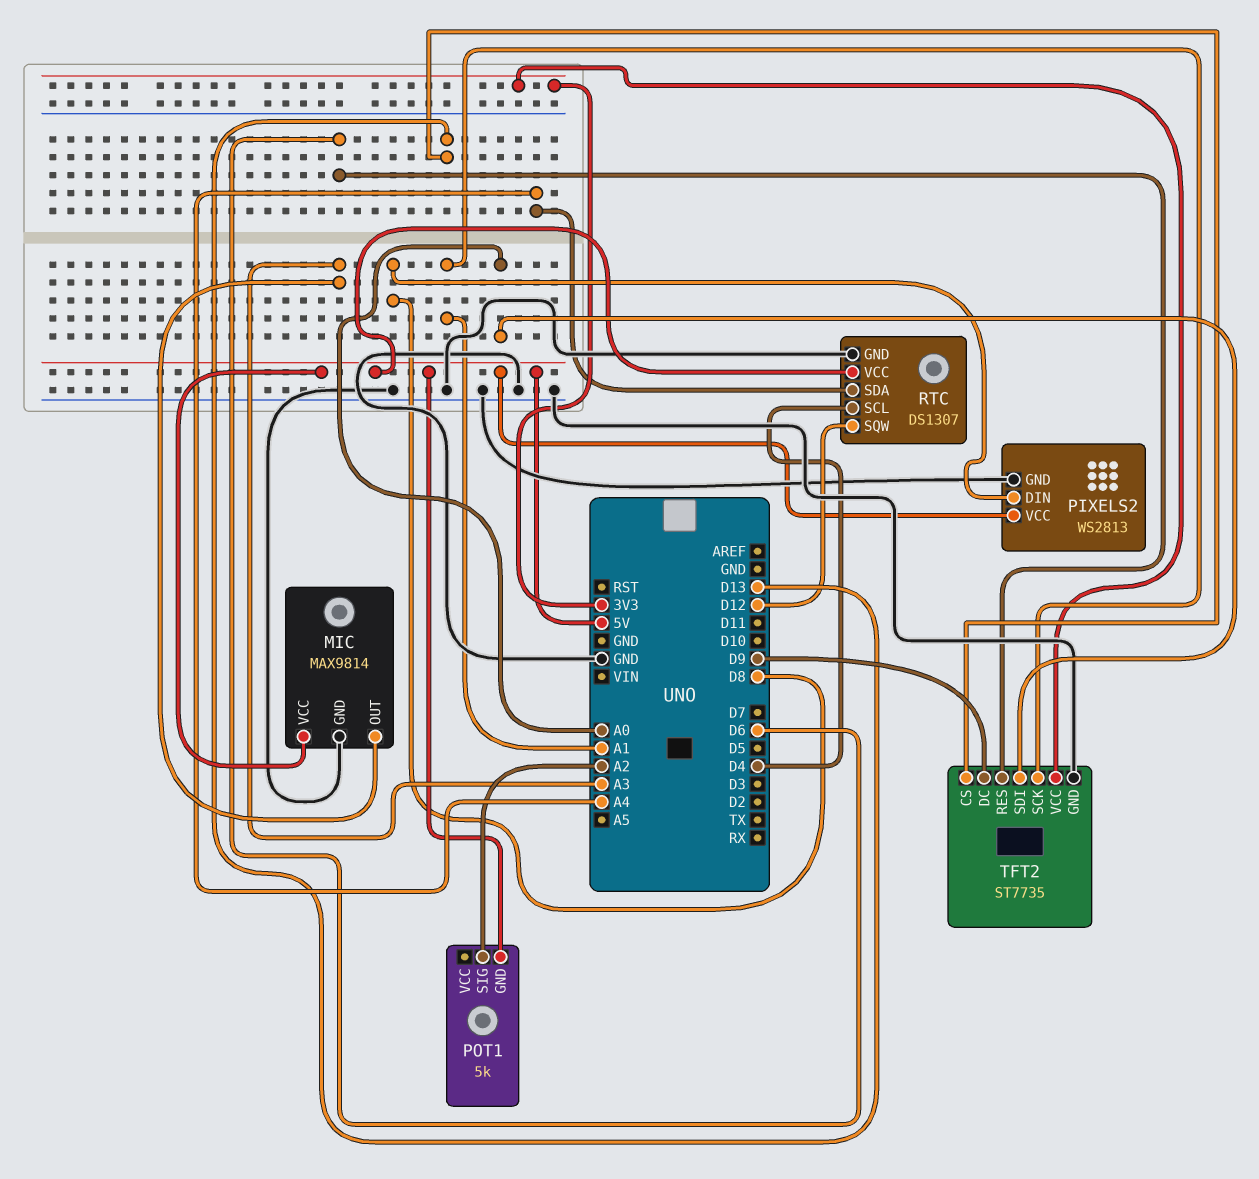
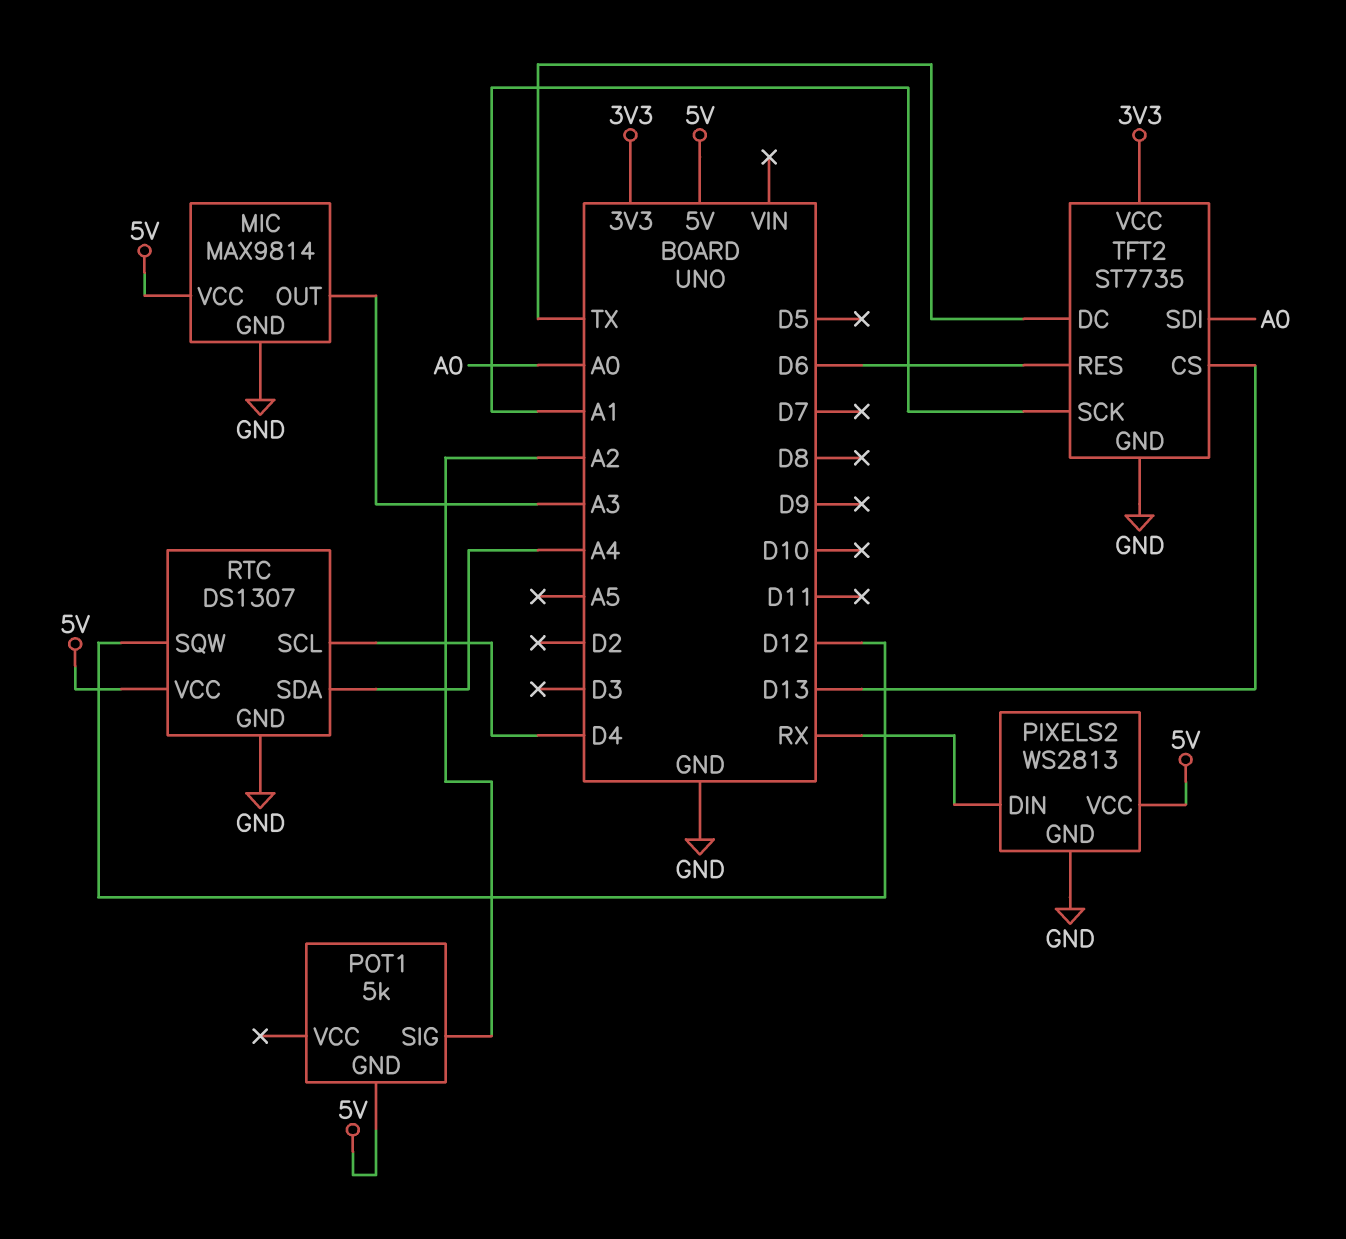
PIXELS2 pin DIN: D8 -> RX
TFT2 pin DC: D9 -> TX

